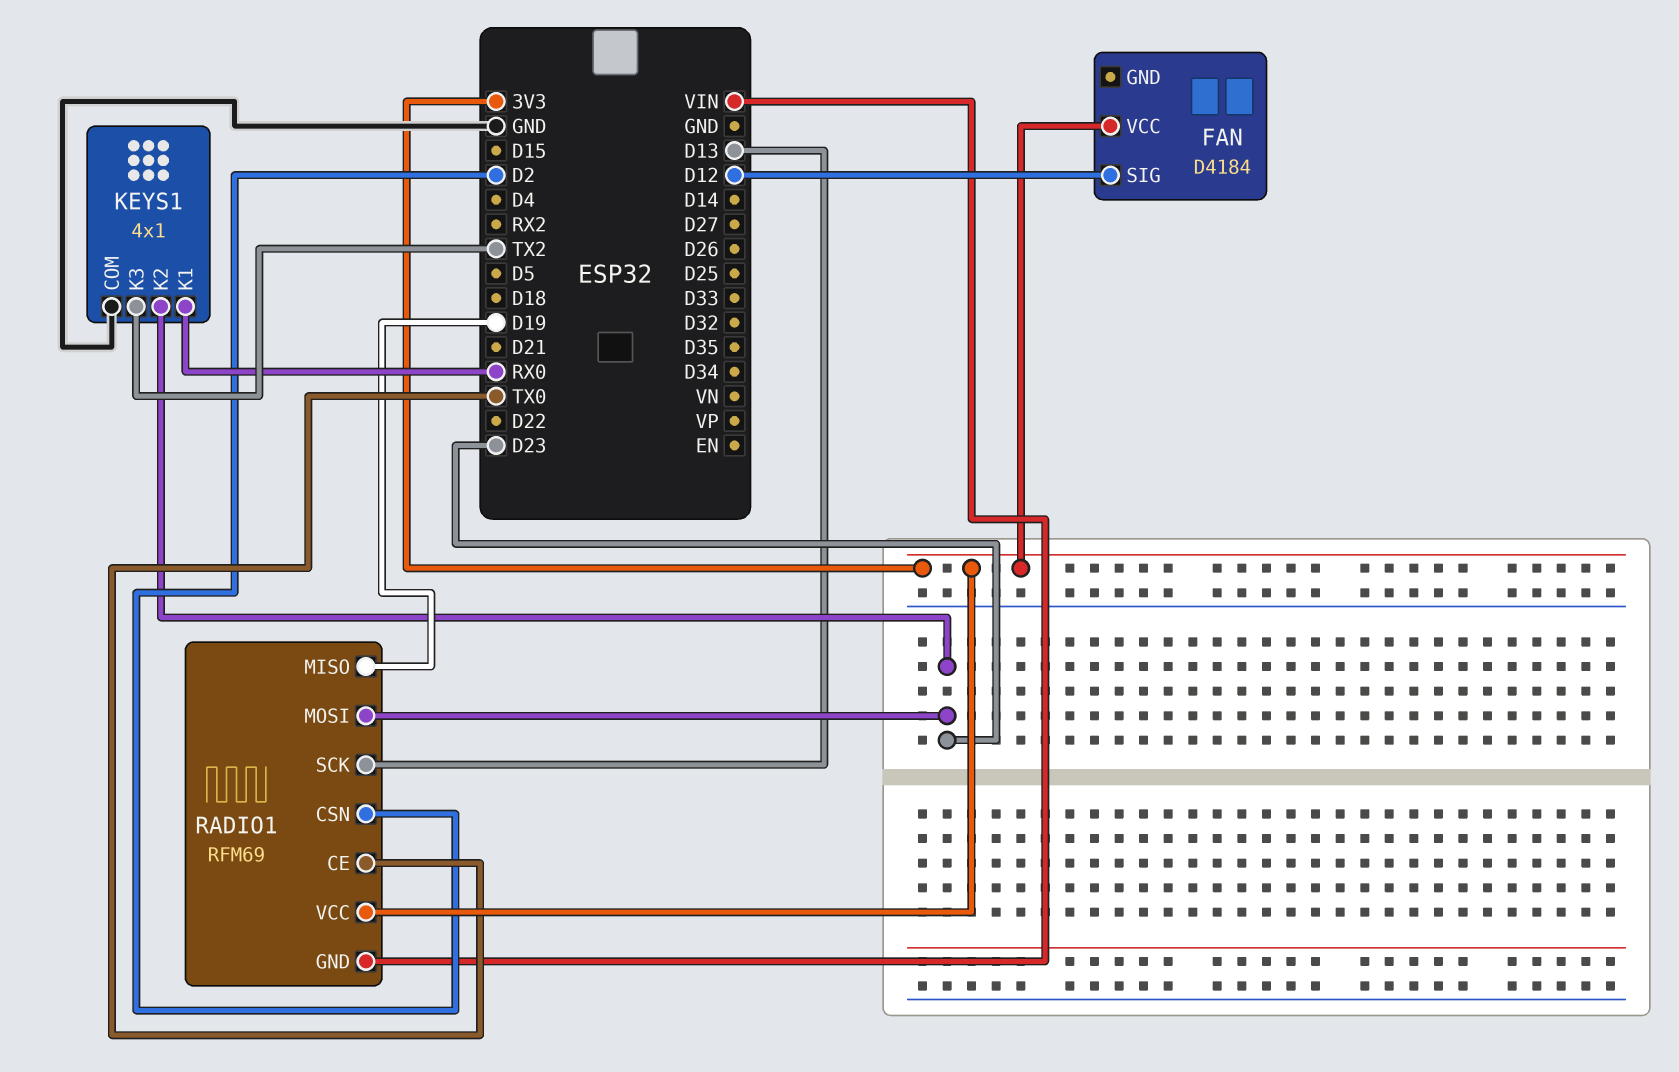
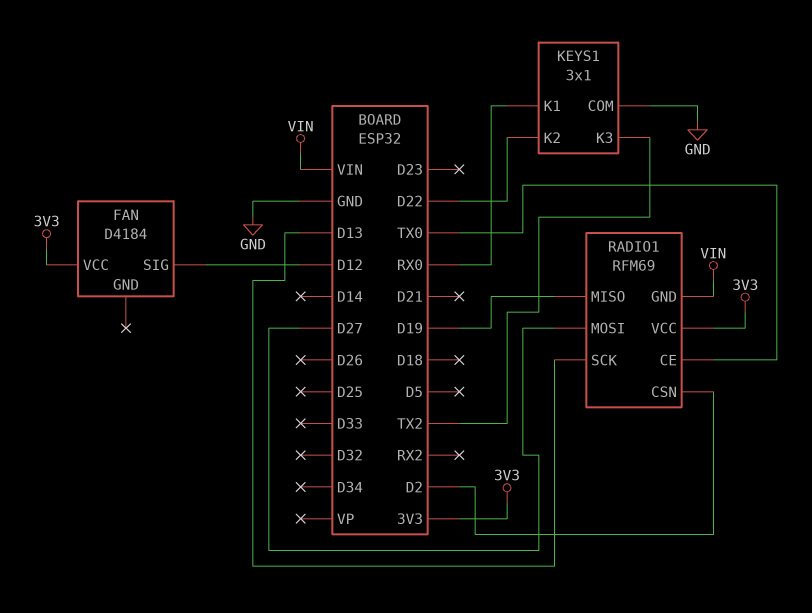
KEYS1: 4x1 -> 3x1
KEYS1 pin K2: D23 -> D22
RADIO1 pin MOSI: D23 -> D27

